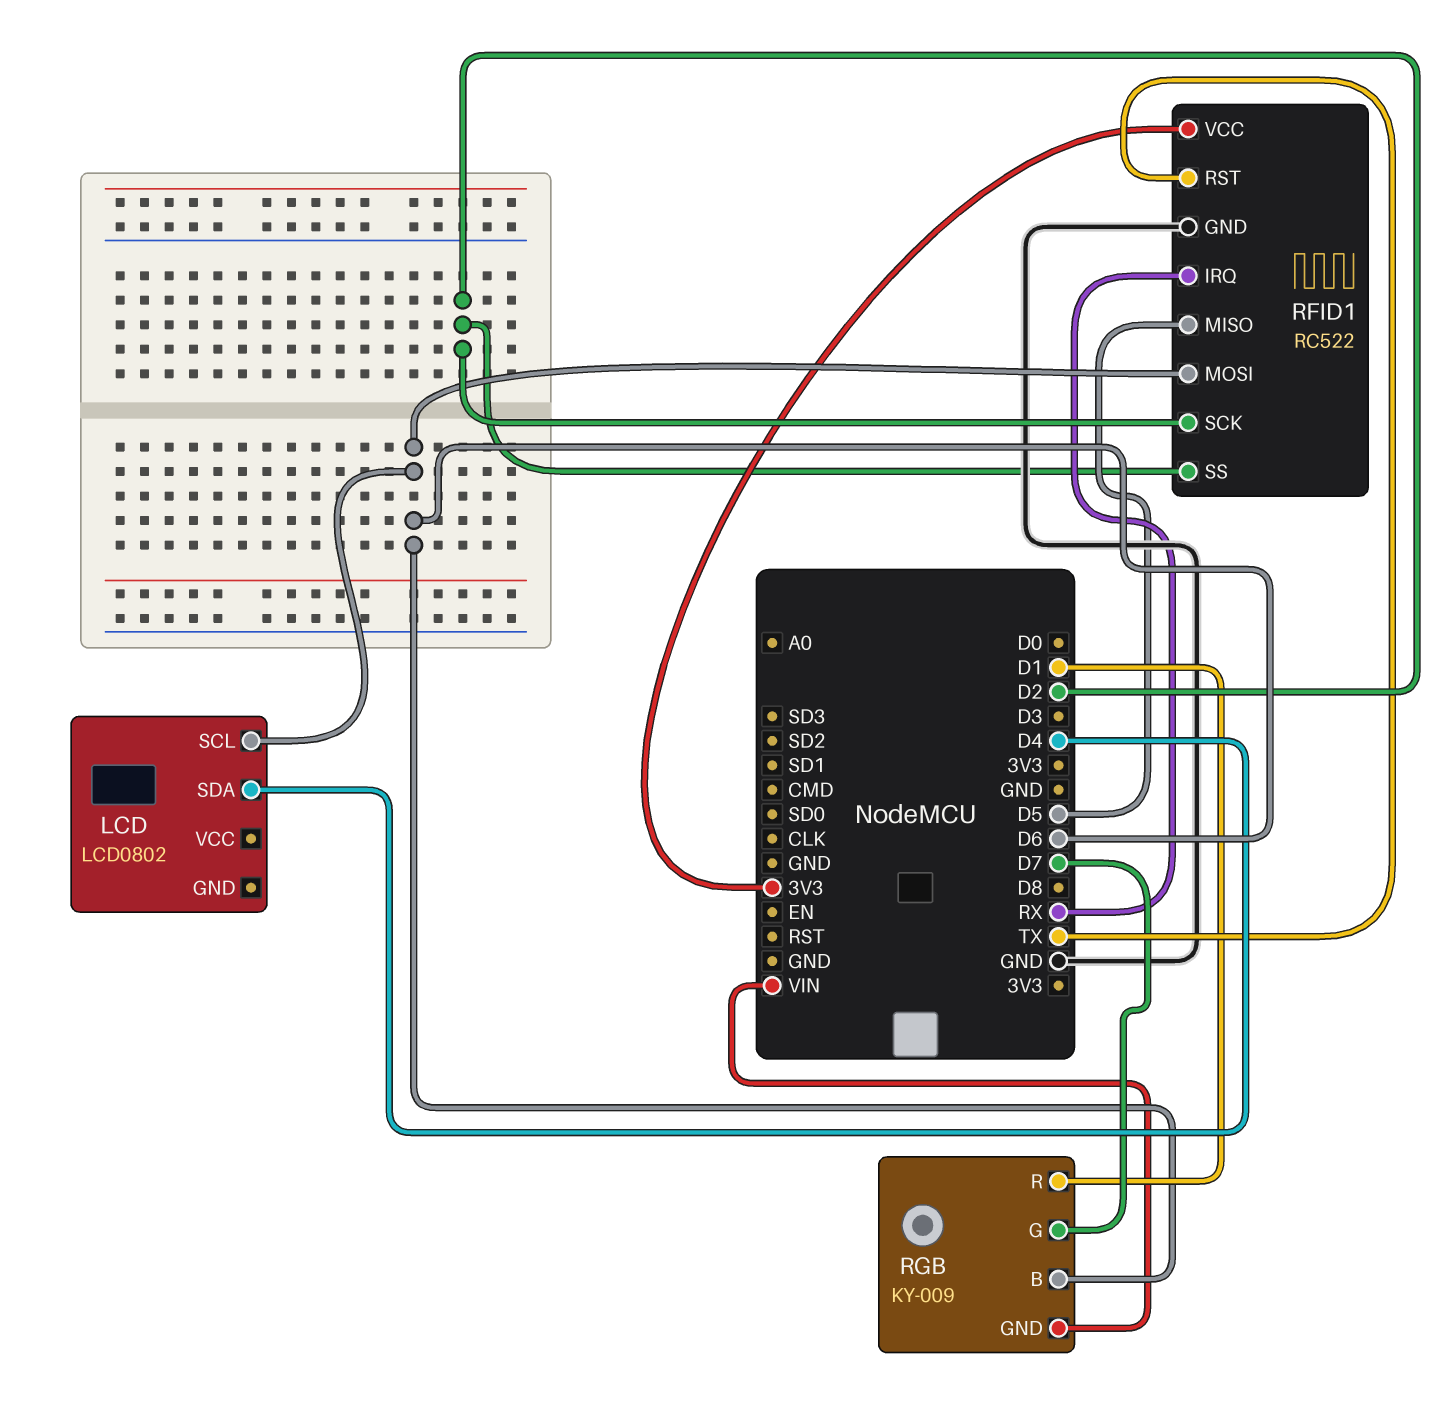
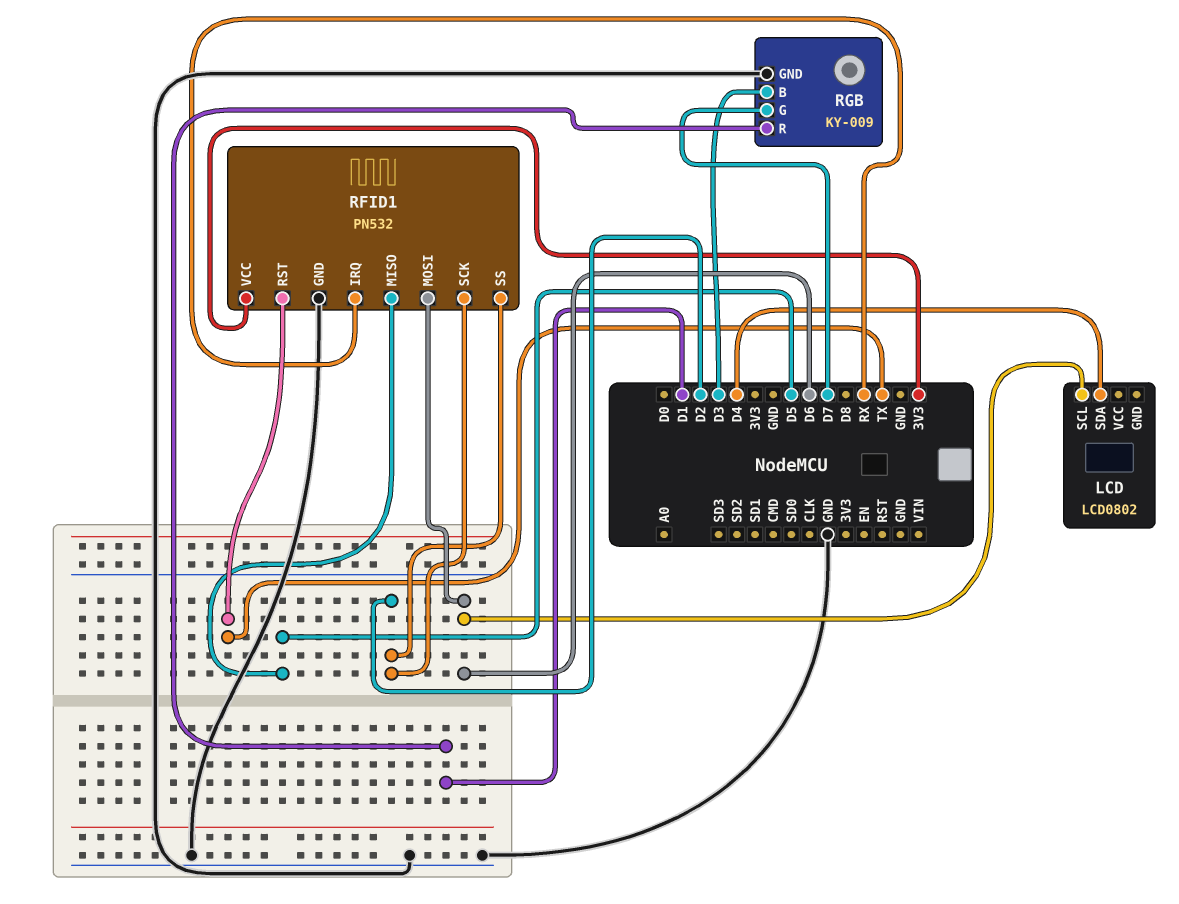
RFID1: RC522 -> PN532
RGB pin B: D6 -> D3
RGB pin GND: VIN -> GND

